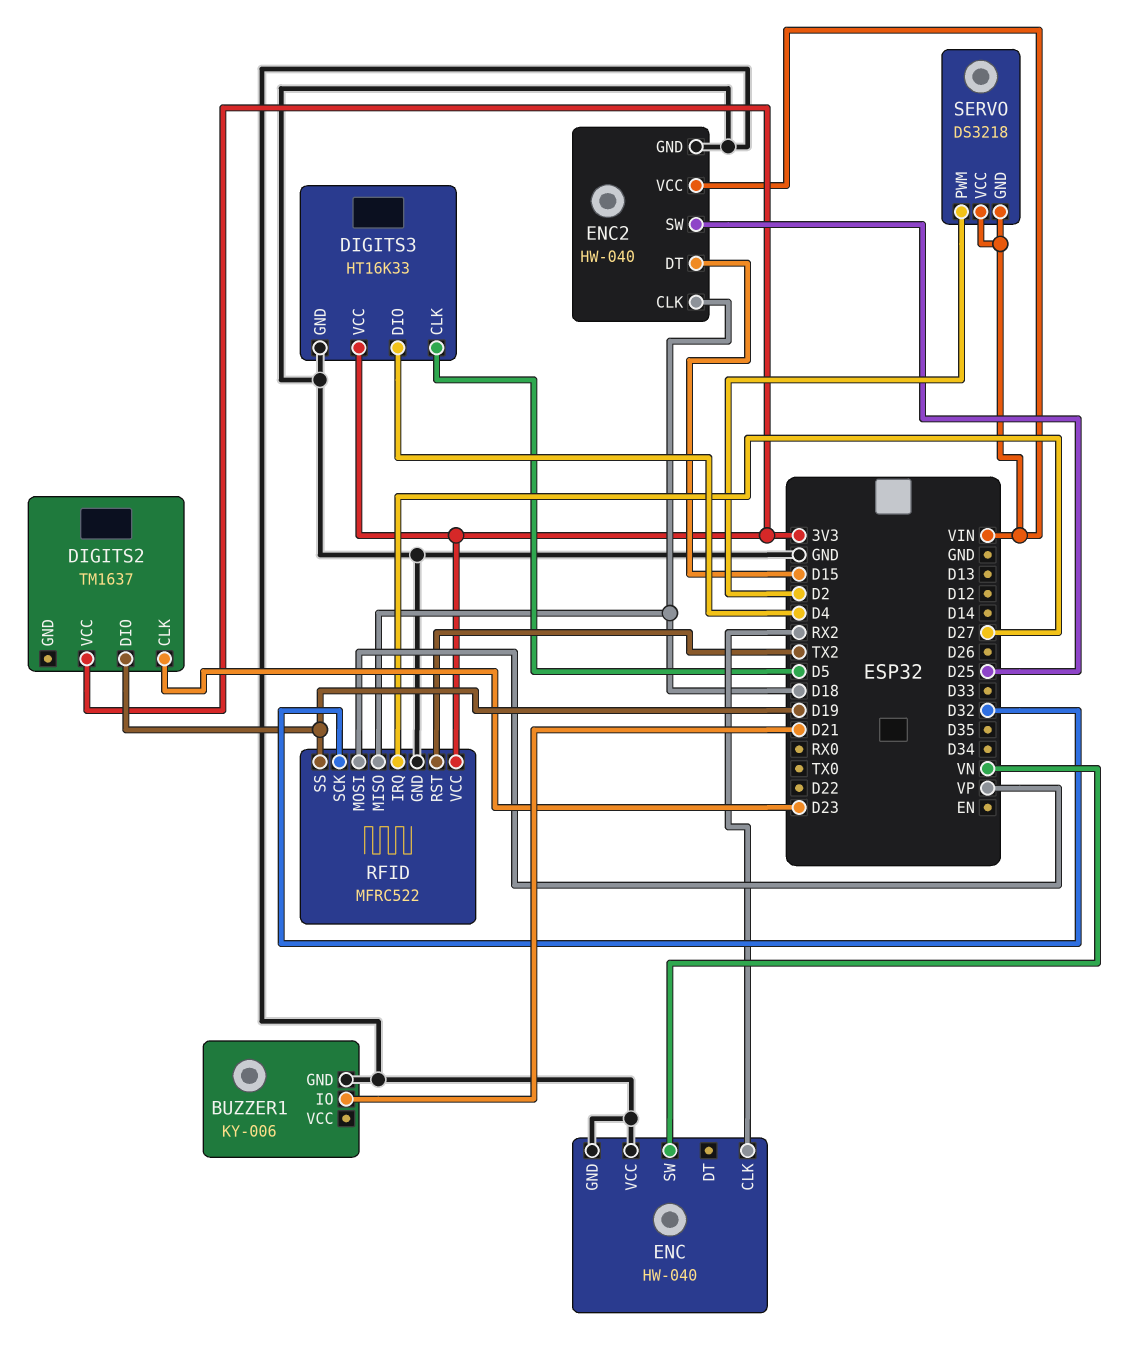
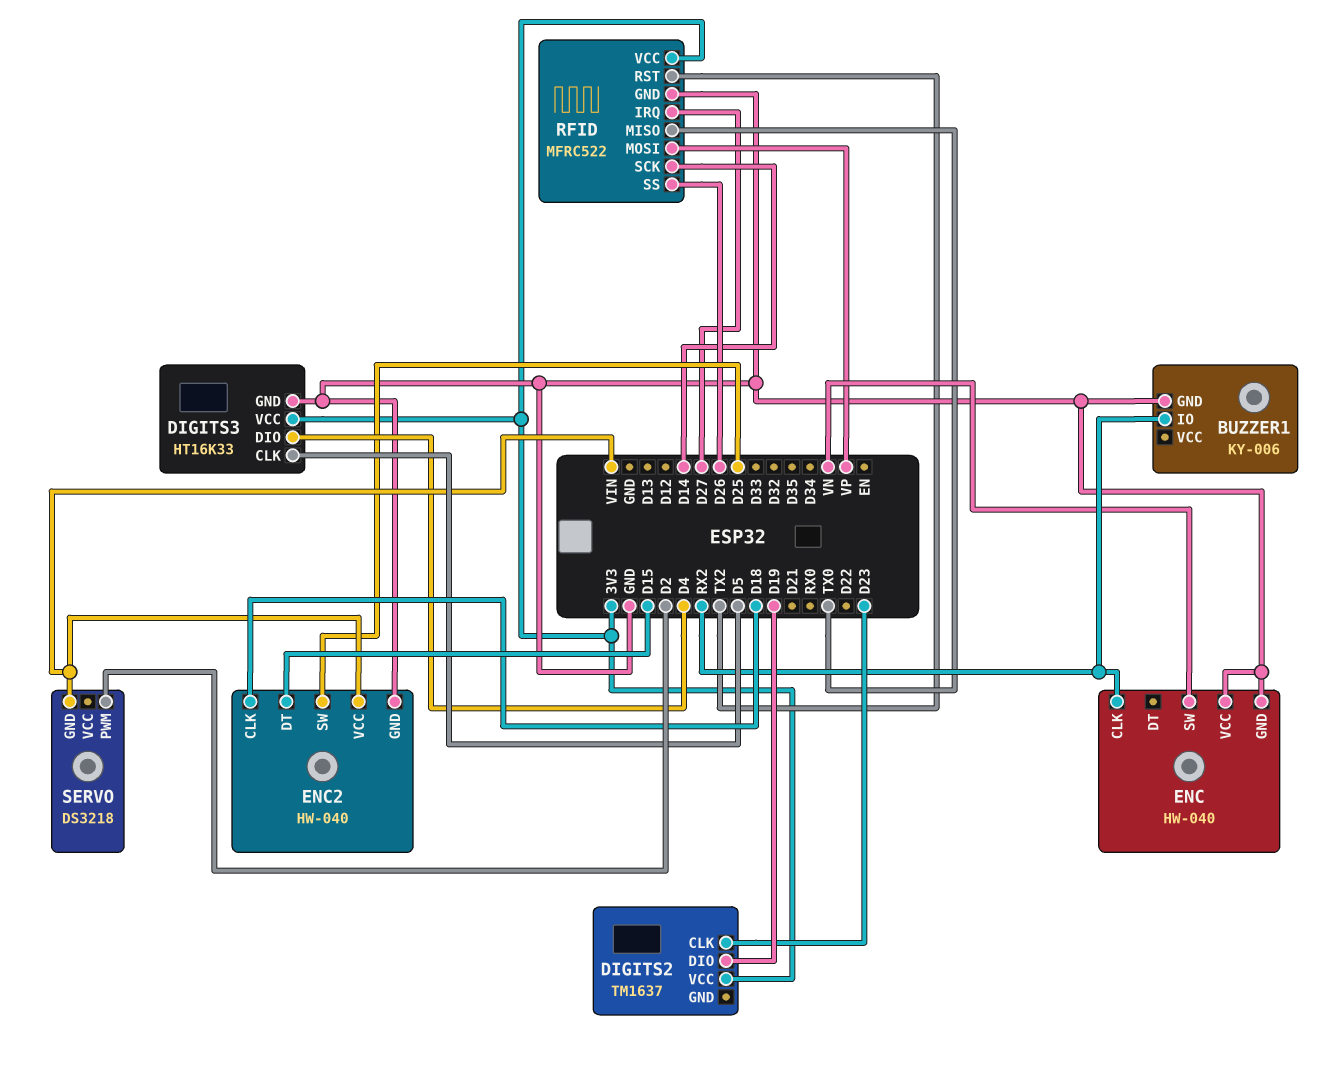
BUZZER1 pin IO: D21 -> RX2
RFID pin MISO: D18 -> TX0
RFID pin SCK: D32 -> D14
RFID pin SS: D19 -> D26
SERVO pin VCC: VIN -> none

